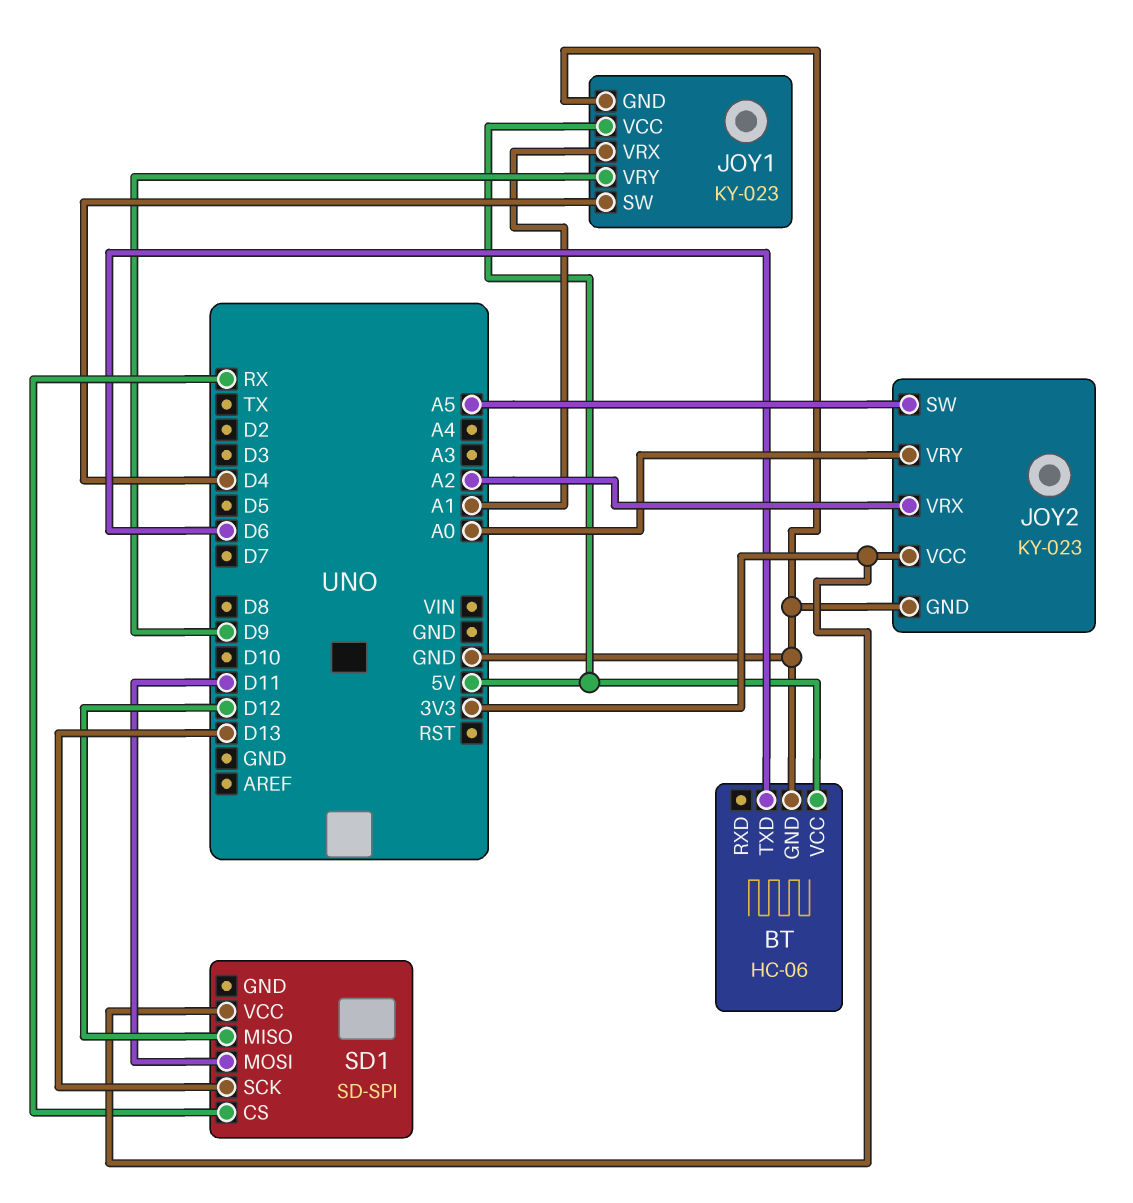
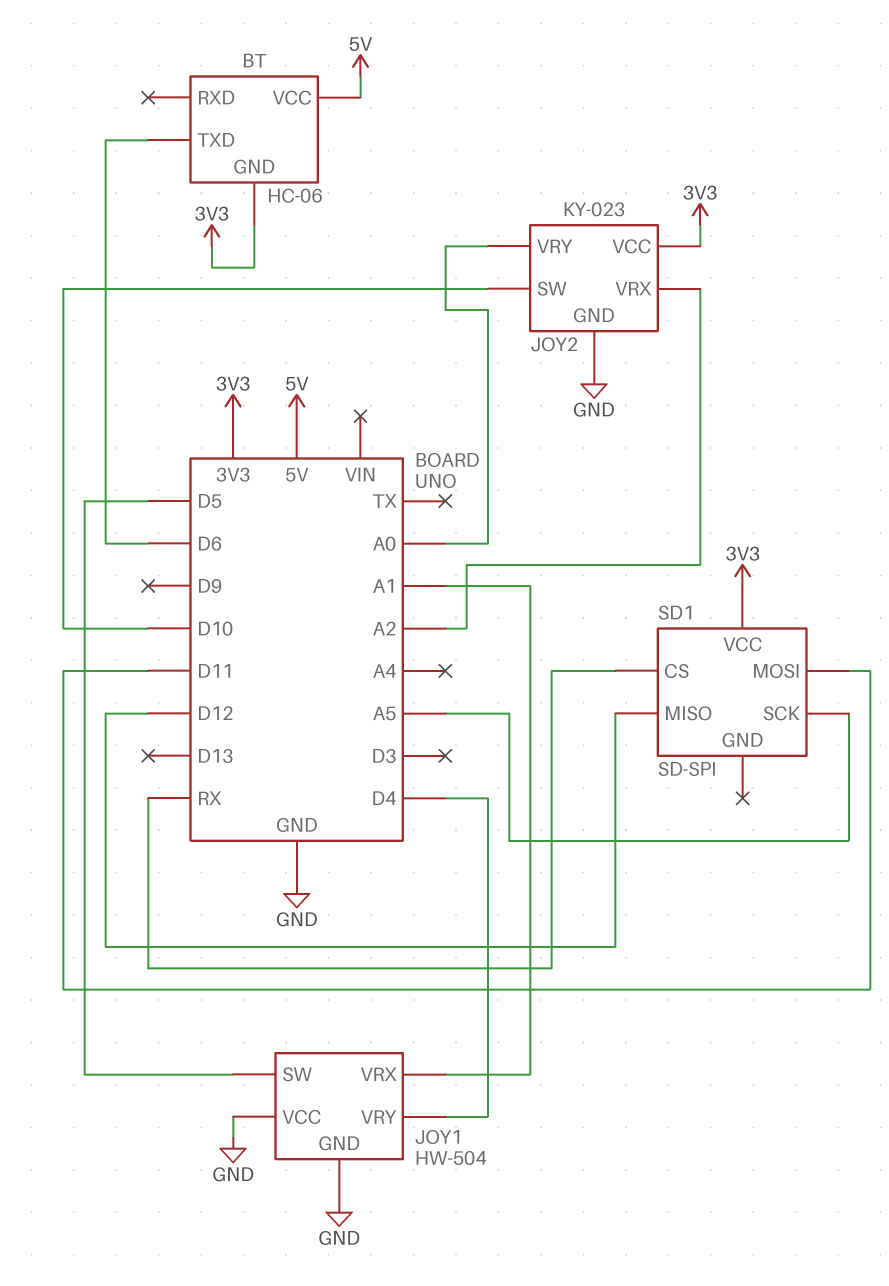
BT pin GND: GND -> 3V3
JOY1: KY-023 -> HW-504
JOY1 pin SW: D4 -> D5
JOY1 pin VCC: 5V -> GND
JOY1 pin VRY: D9 -> D4
JOY2 pin SW: A5 -> D10
SD1 pin SCK: D13 -> A5

